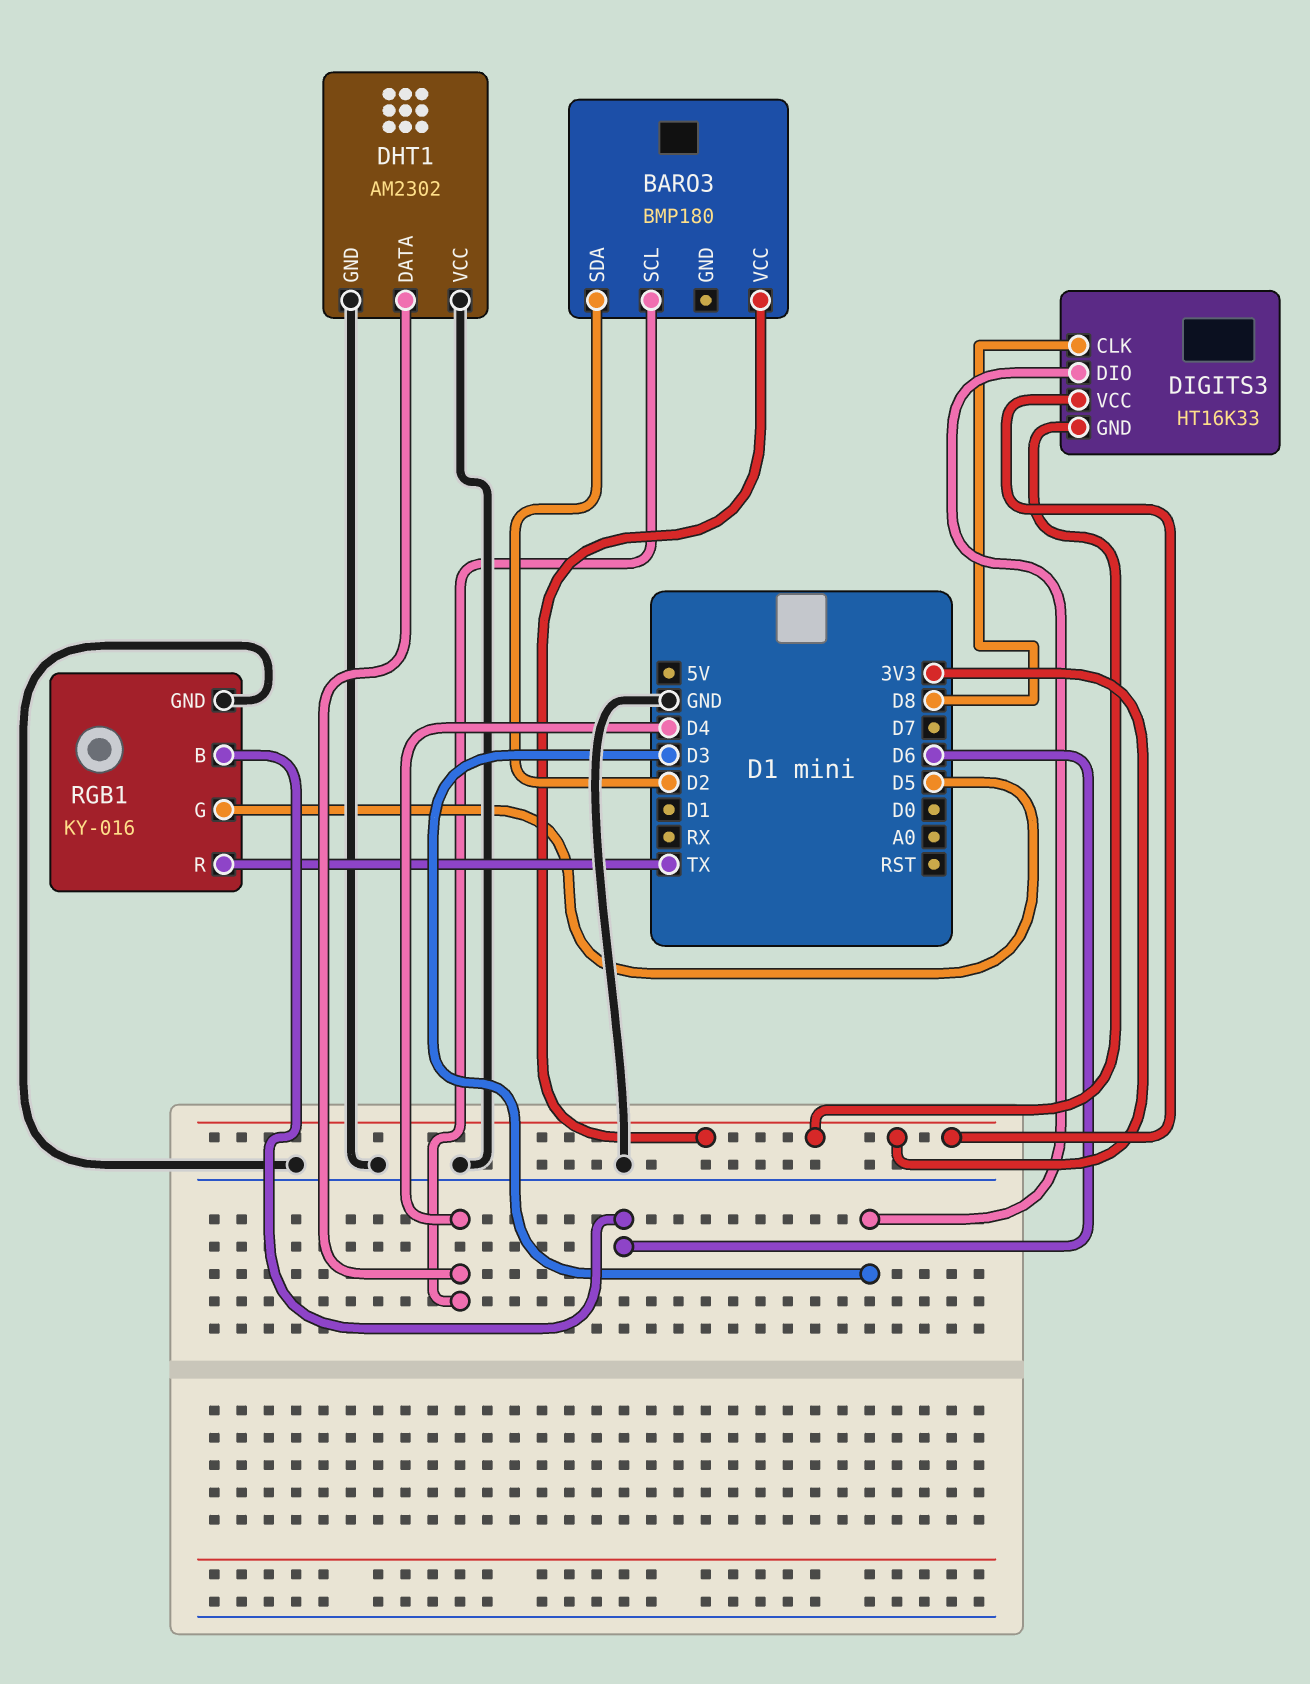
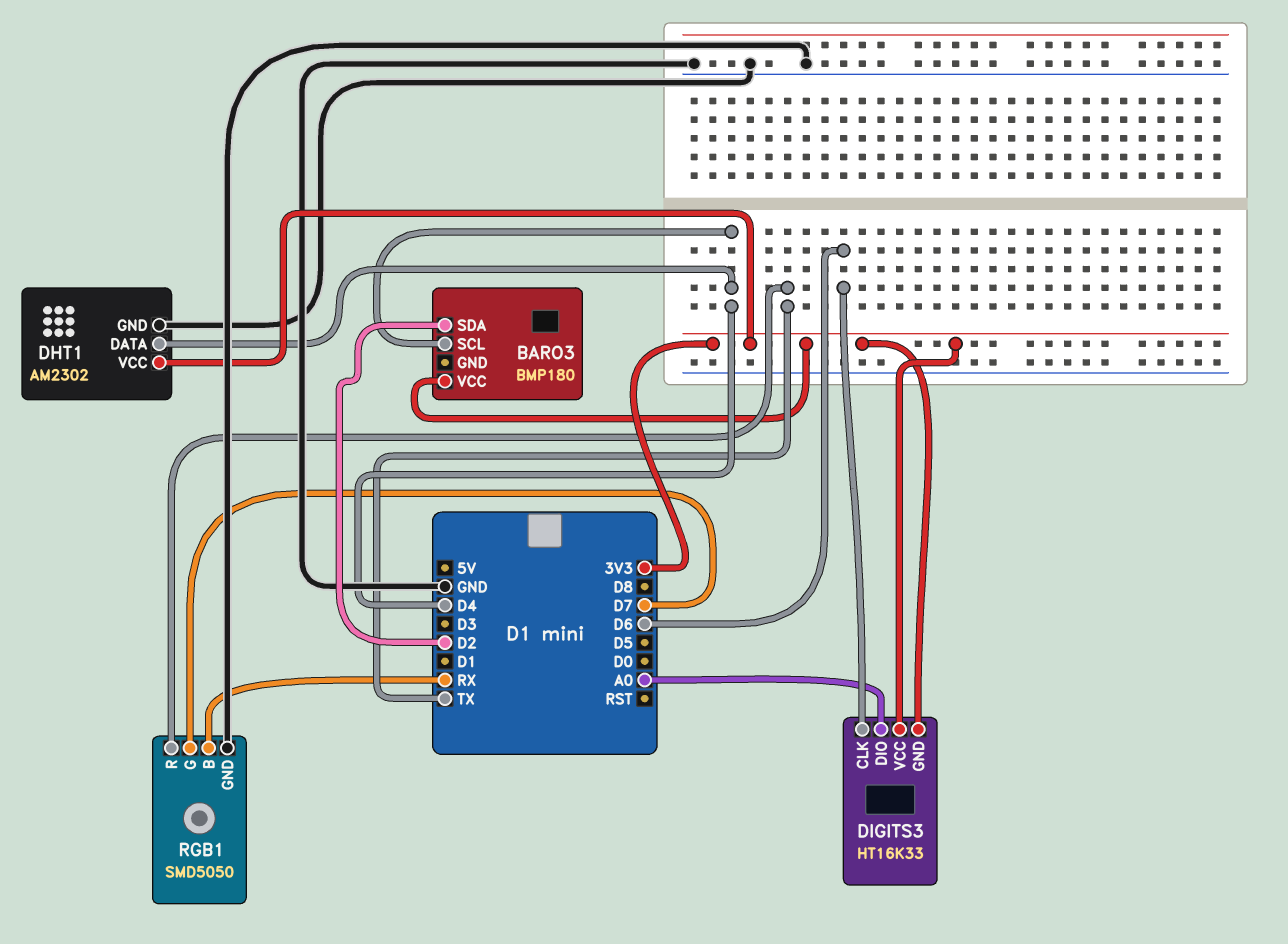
DHT1 pin VCC: GND -> 3V3
DIGITS3 pin CLK: D8 -> D6
DIGITS3 pin DIO: D3 -> A0
RGB1: KY-016 -> SMD5050
RGB1 pin B: D6 -> RX
RGB1 pin G: D5 -> D7

